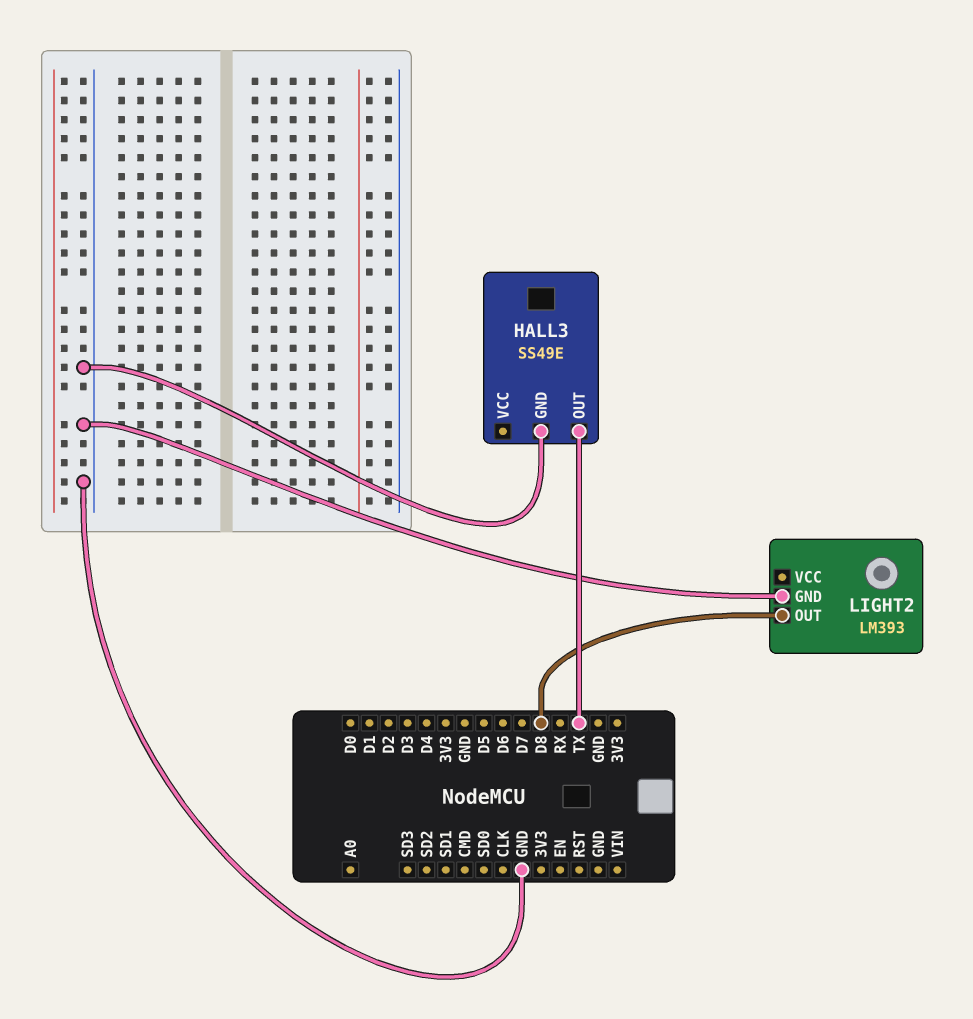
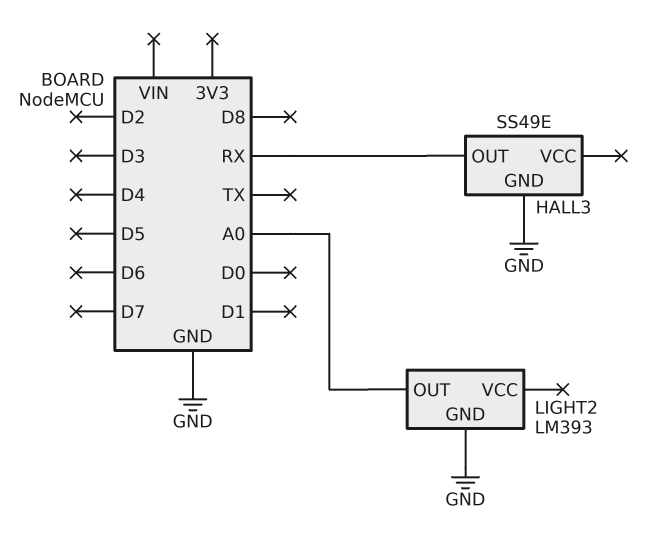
HALL3 pin OUT: TX -> RX
LIGHT2 pin OUT: D8 -> A0

